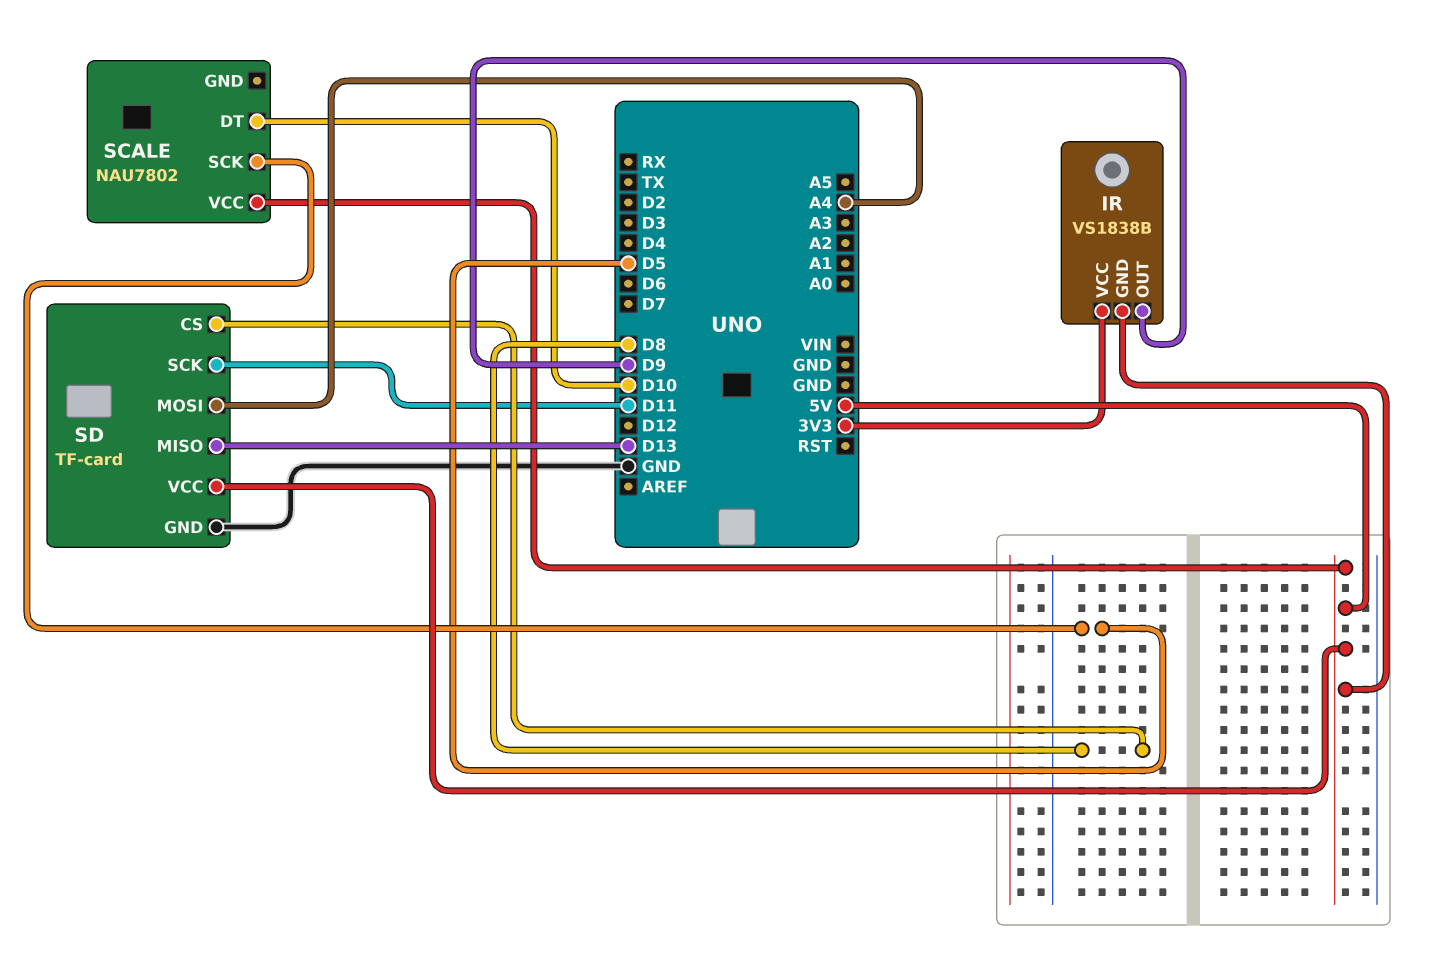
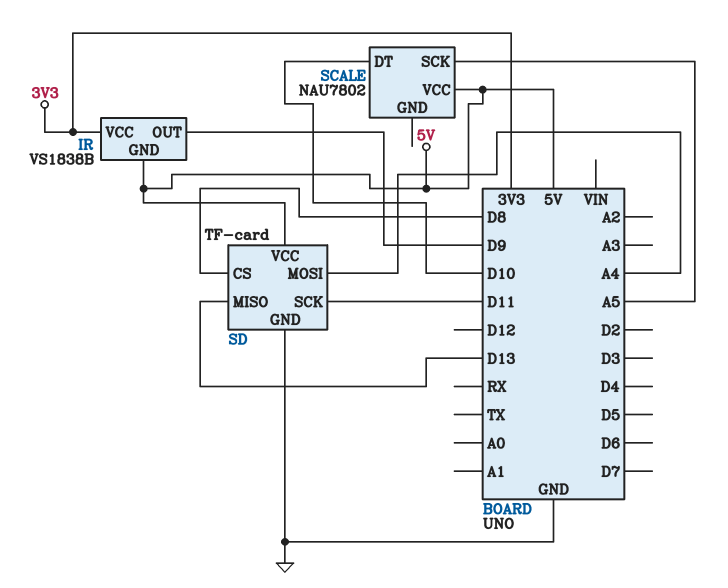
SCALE pin SCK: D5 -> A5

